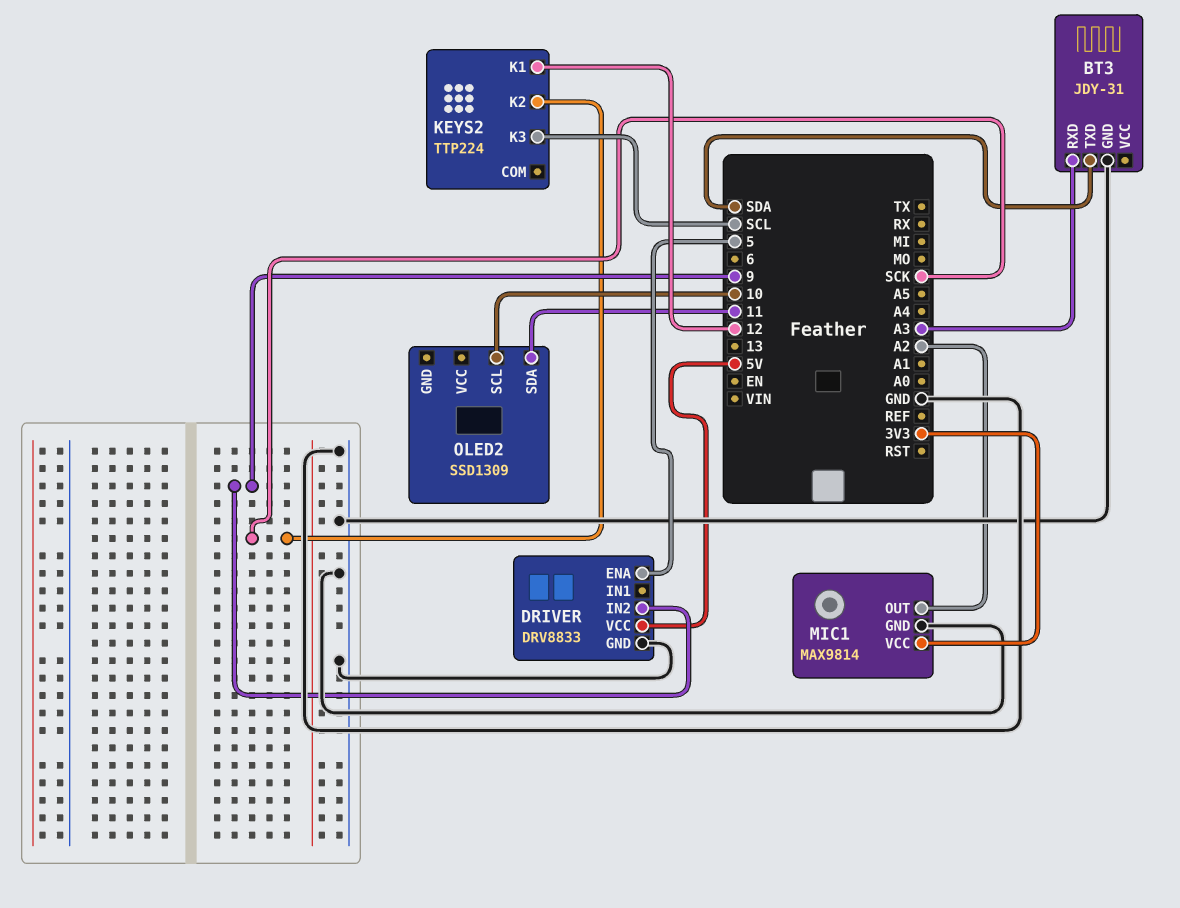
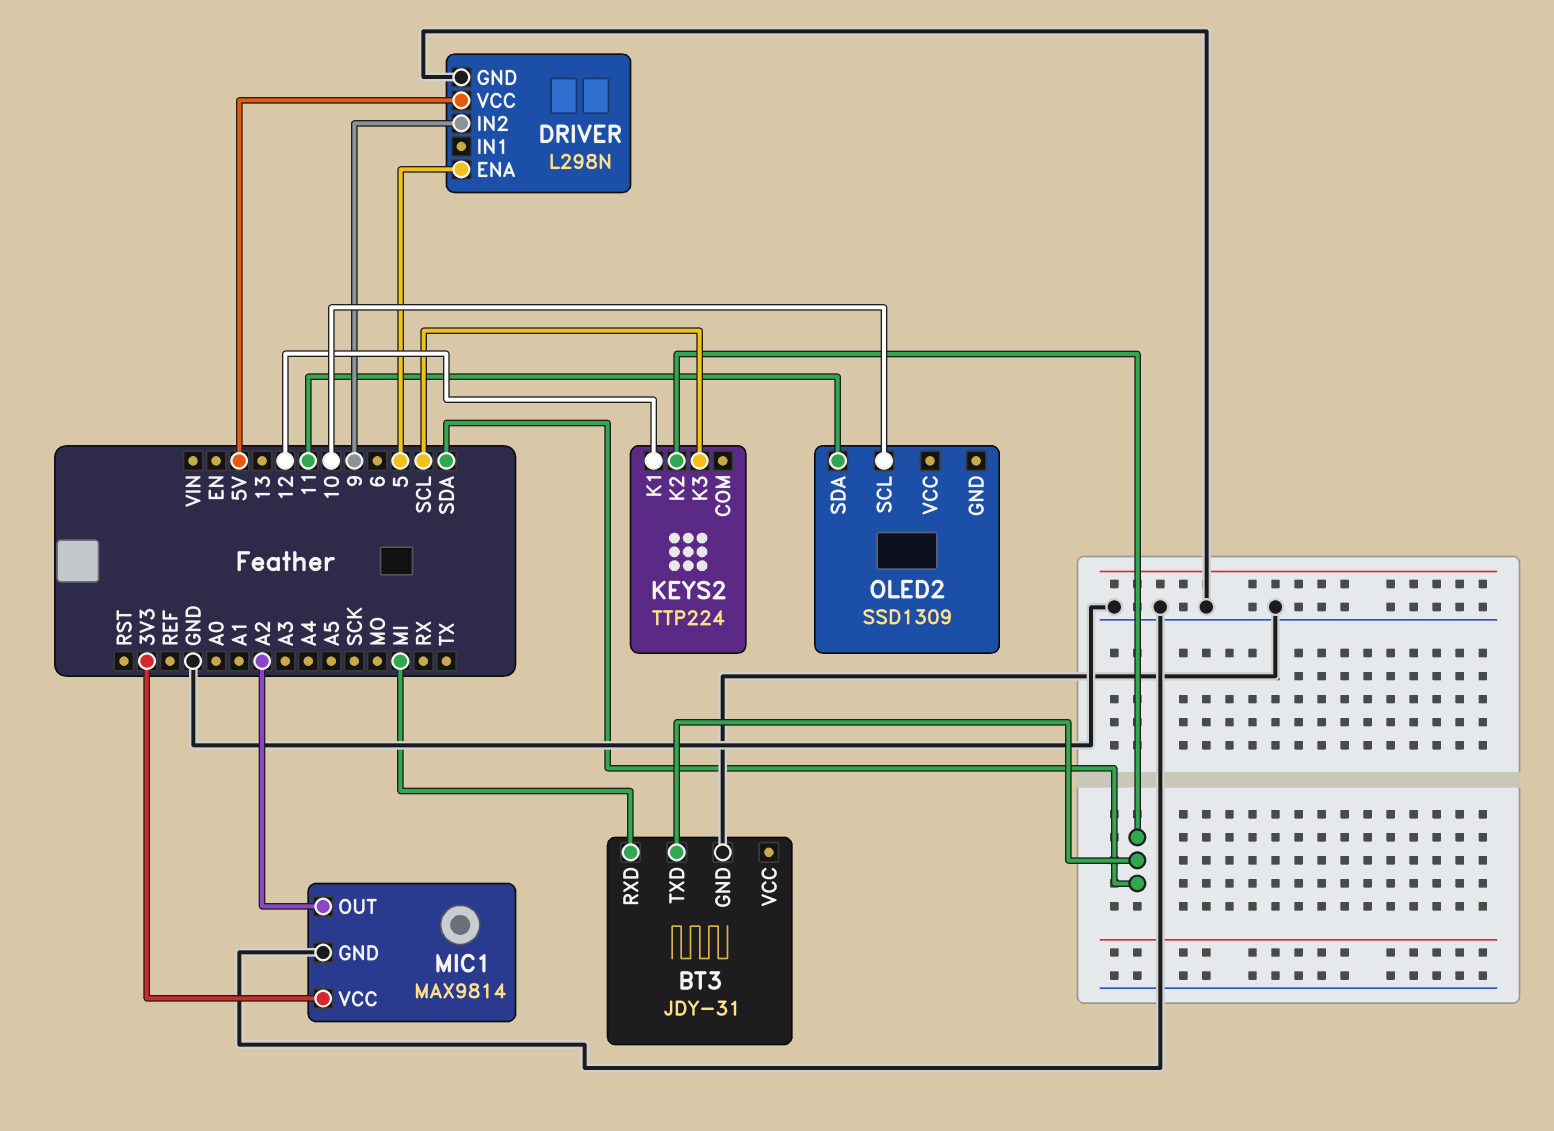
BT3 pin RXD: A3 -> MI
DRIVER: DRV8833 -> L298N
KEYS2 pin K2: SCK -> SDA

